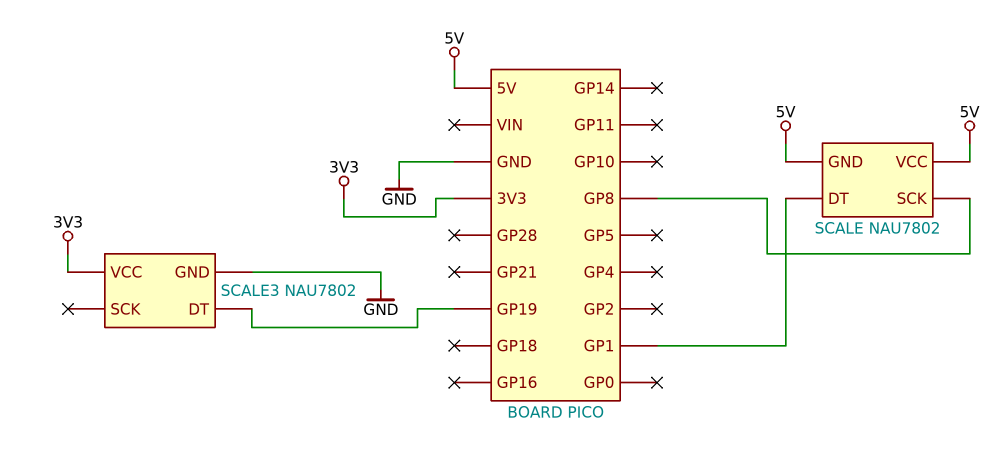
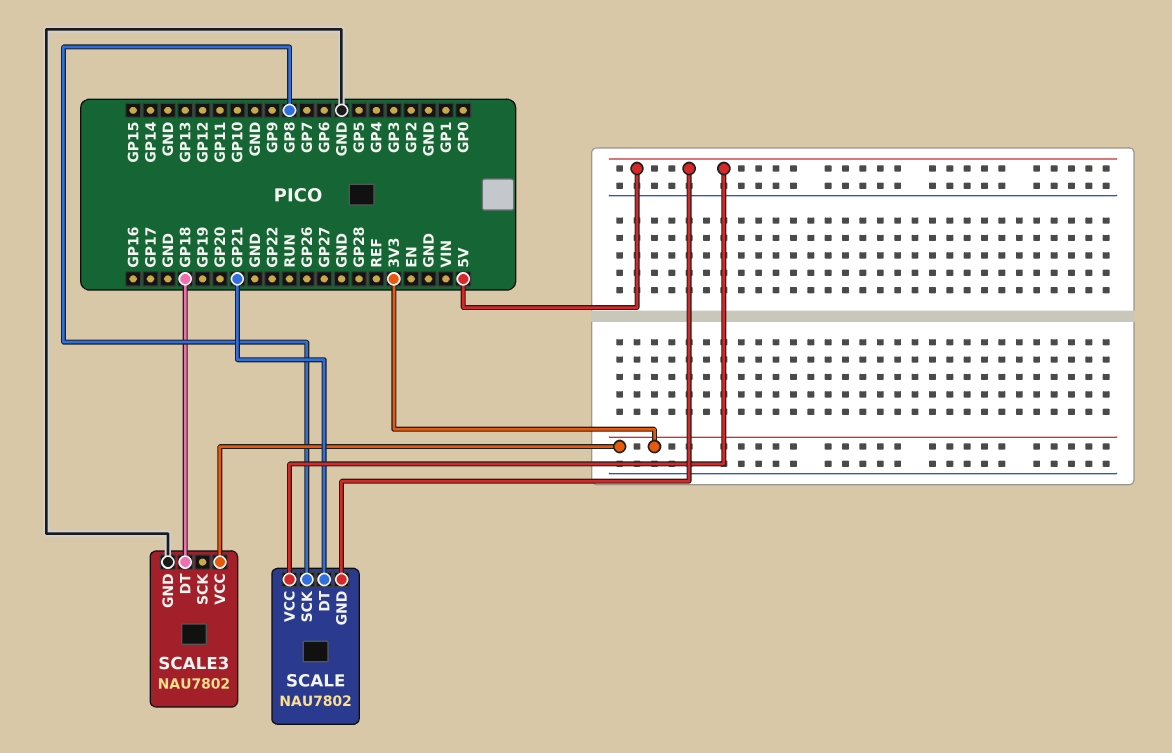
SCALE pin DT: GP1 -> GP21
SCALE3 pin DT: GP19 -> GP18

